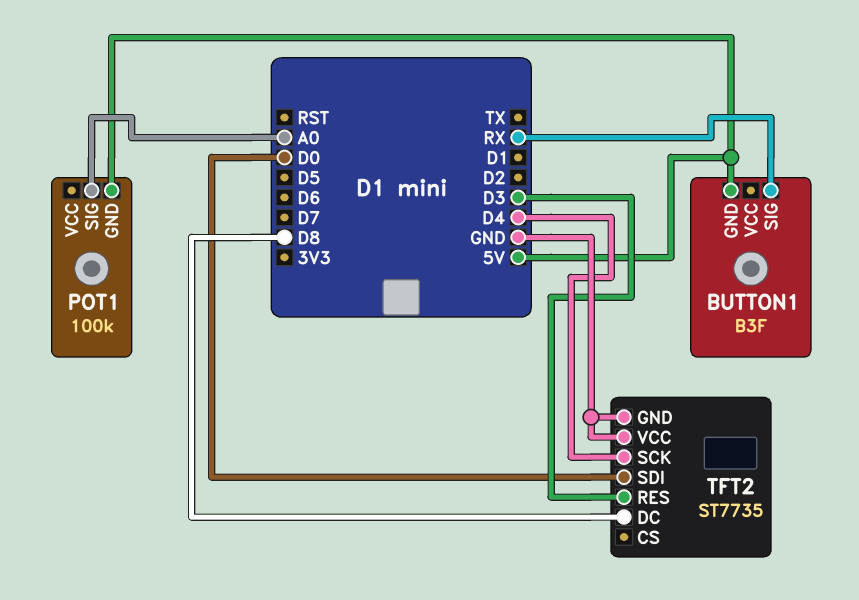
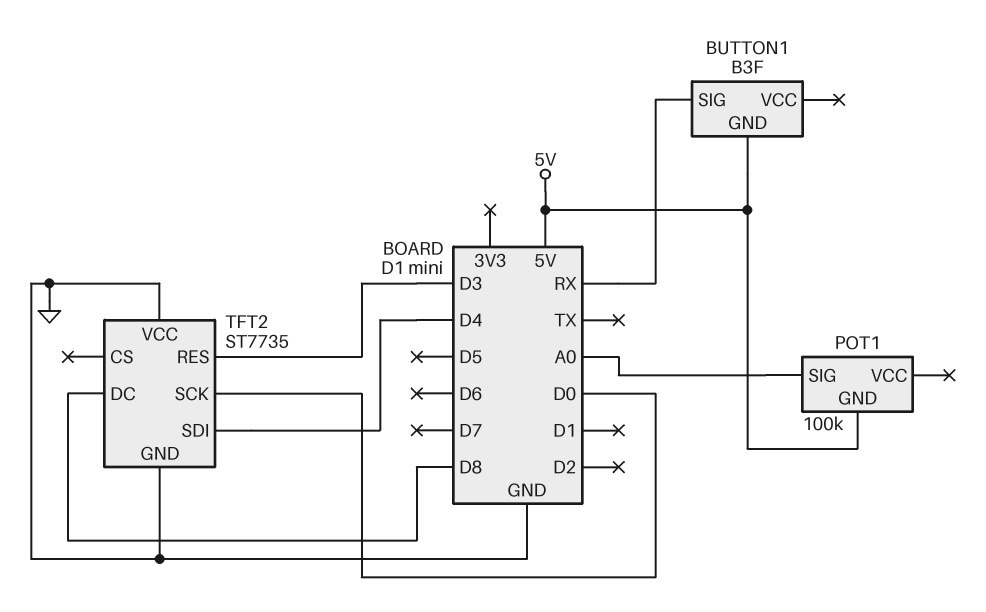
TFT2 pin SCK: D4 -> D0
TFT2 pin SDI: D0 -> D4

